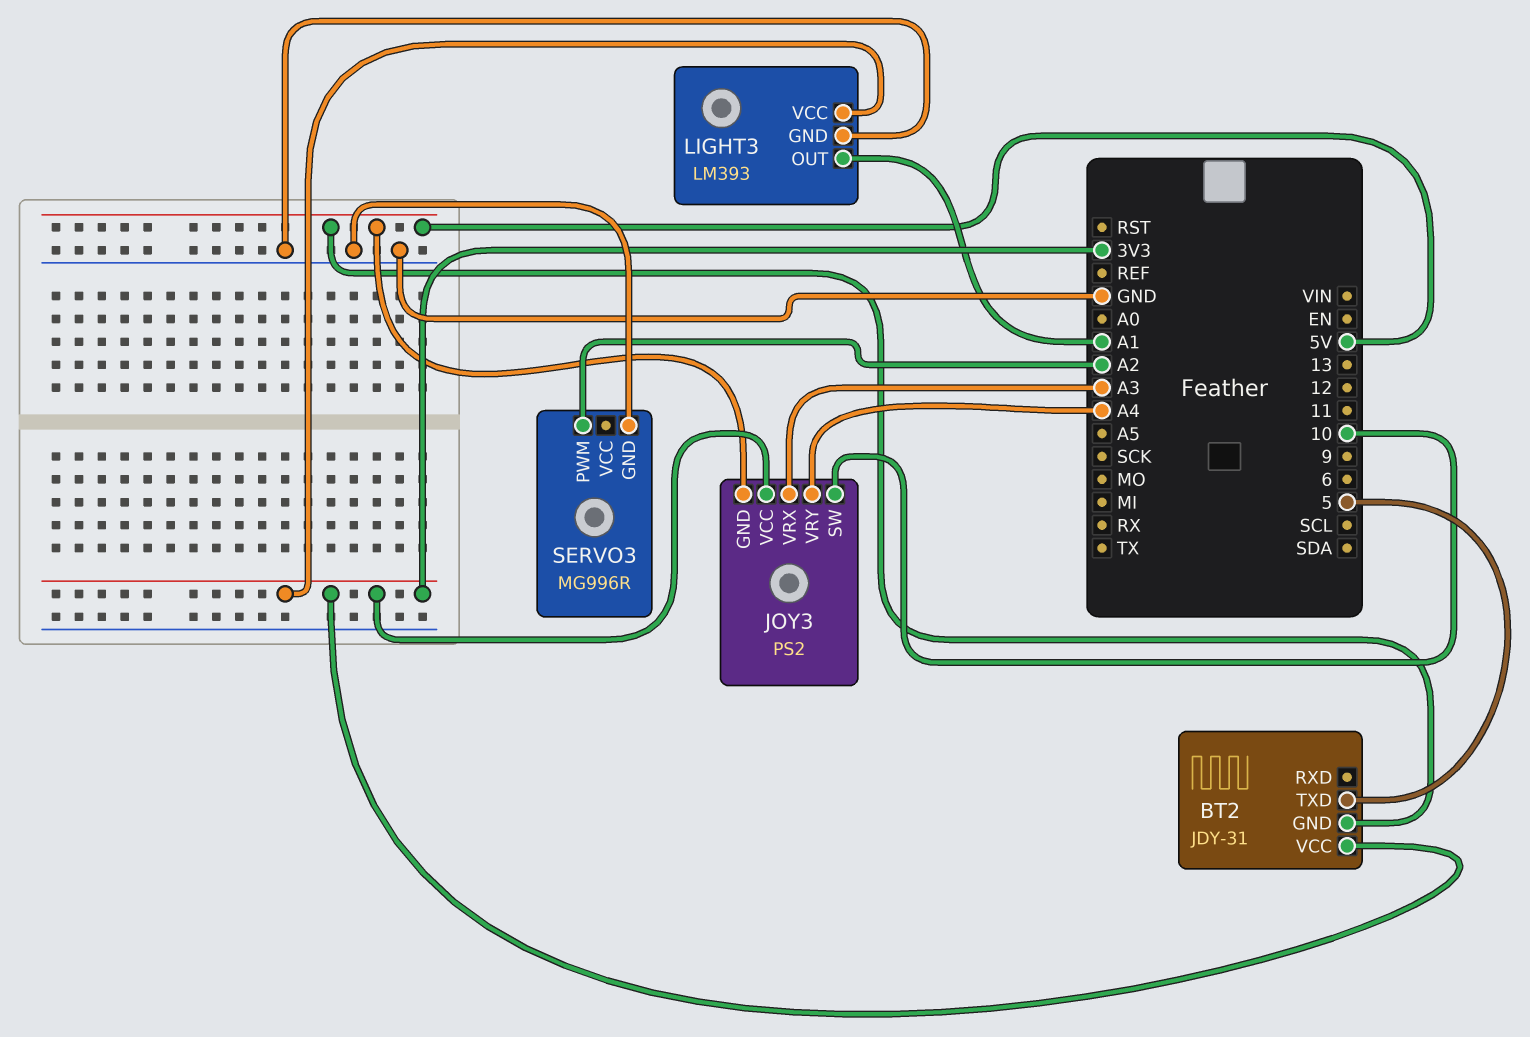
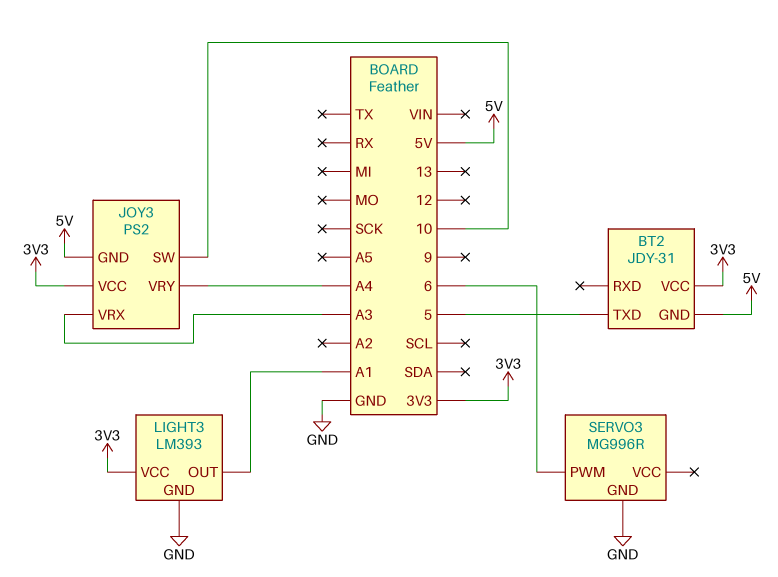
SERVO3 pin PWM: A2 -> 6

